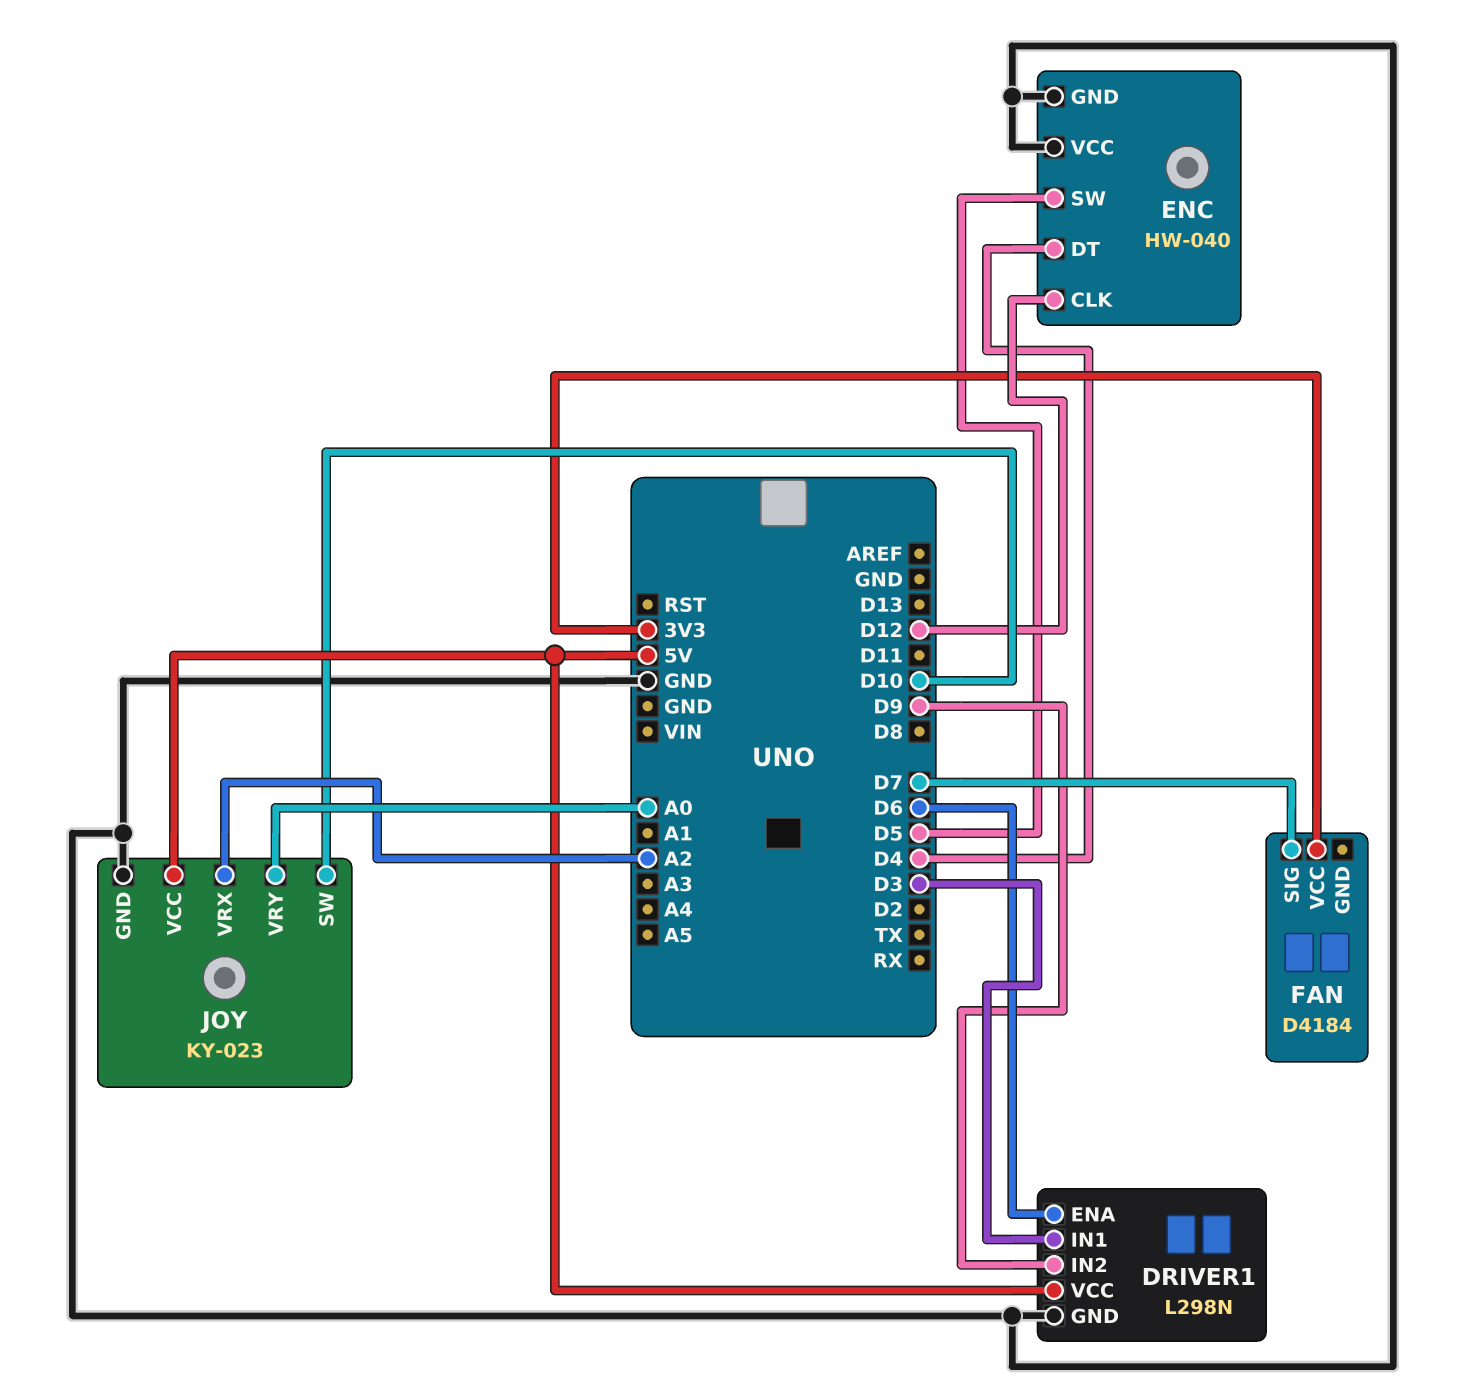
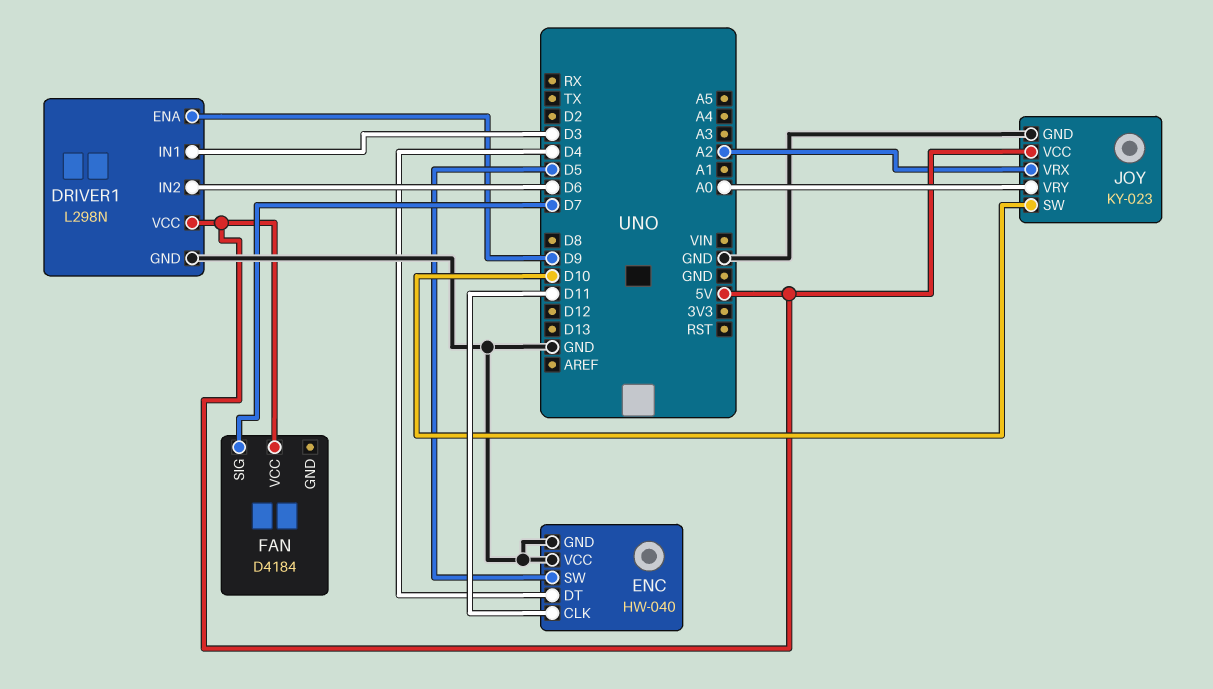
DRIVER1 pin ENA: D6 -> D9
DRIVER1 pin IN2: D9 -> D6
ENC pin CLK: D12 -> D11
FAN pin VCC: 3V3 -> 5V

